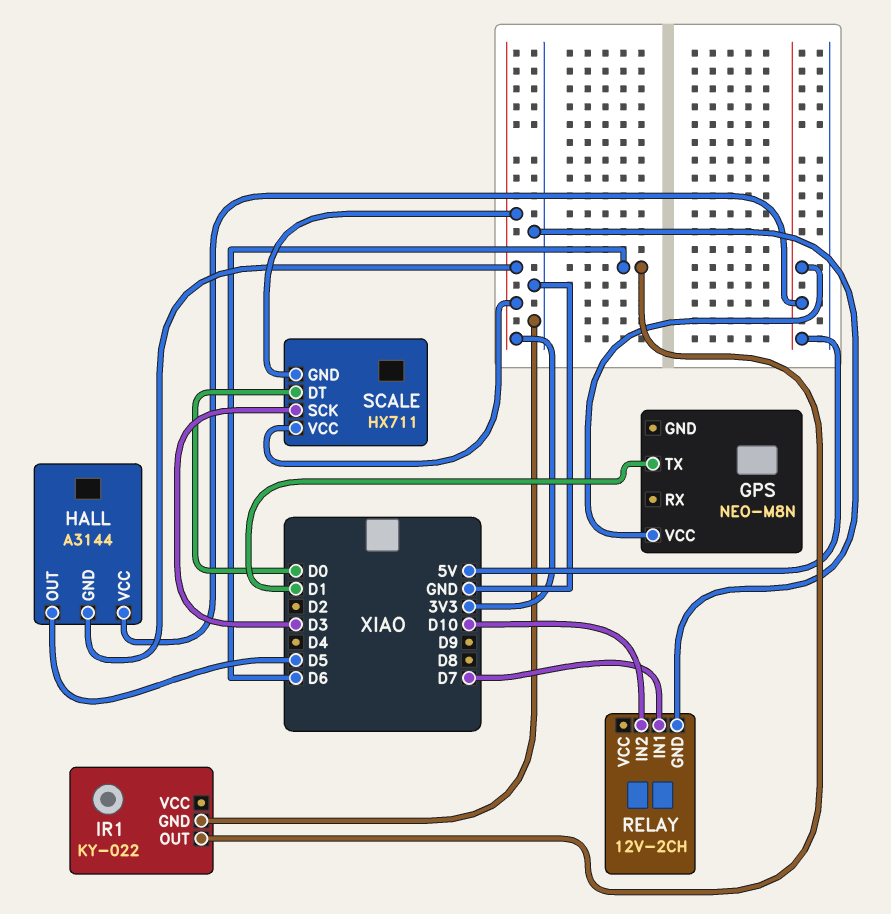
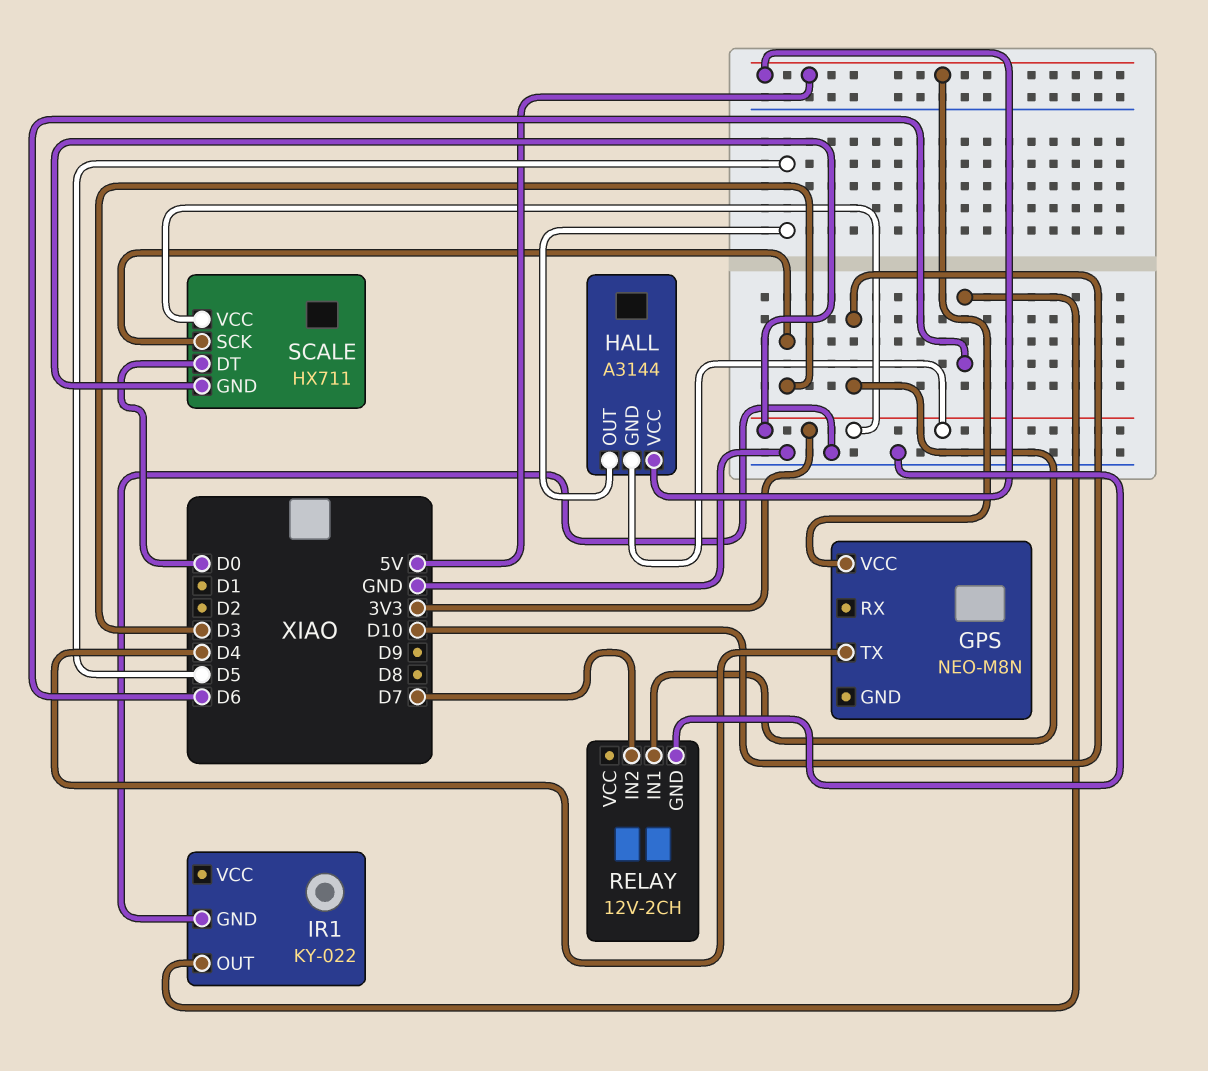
GPS pin TX: D1 -> D4
RELAY pin IN1: D7 -> D10
RELAY pin IN2: D10 -> D7

